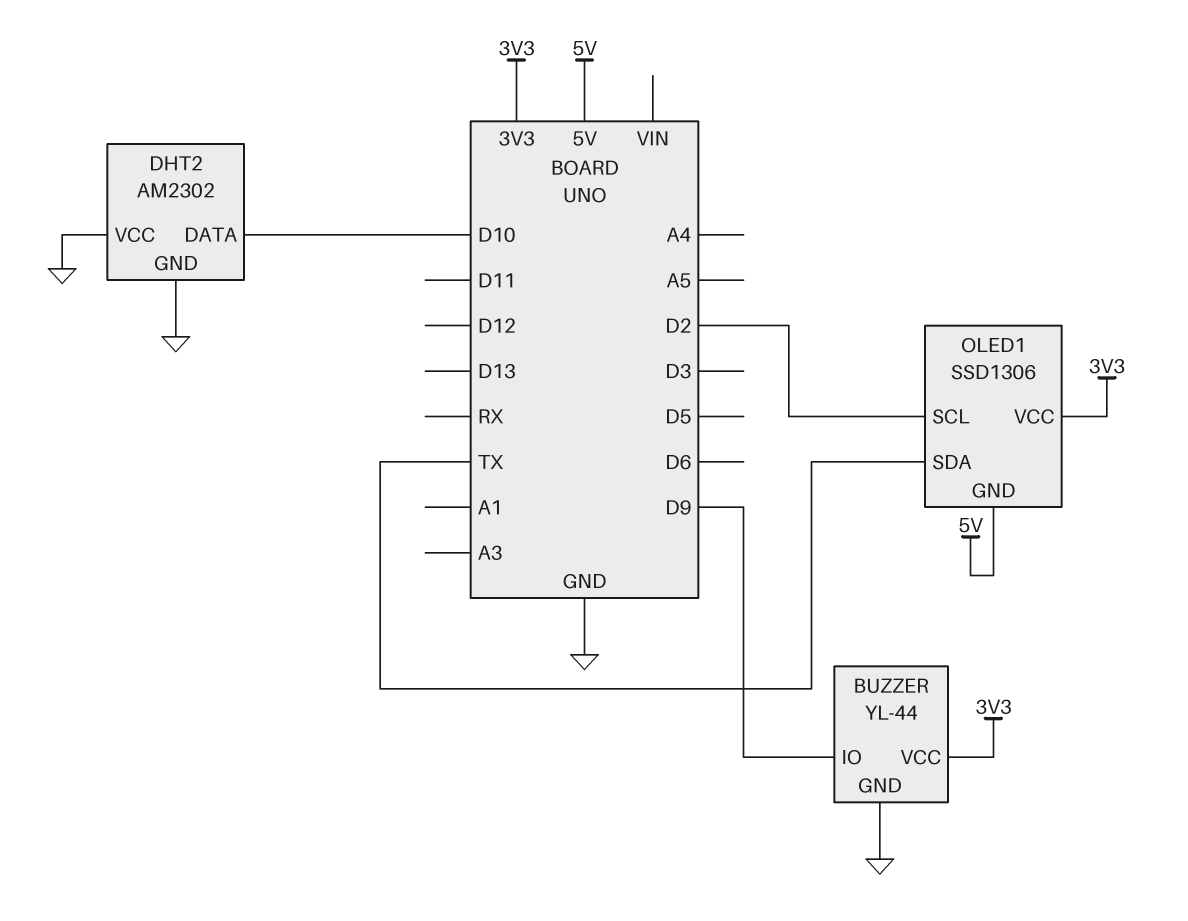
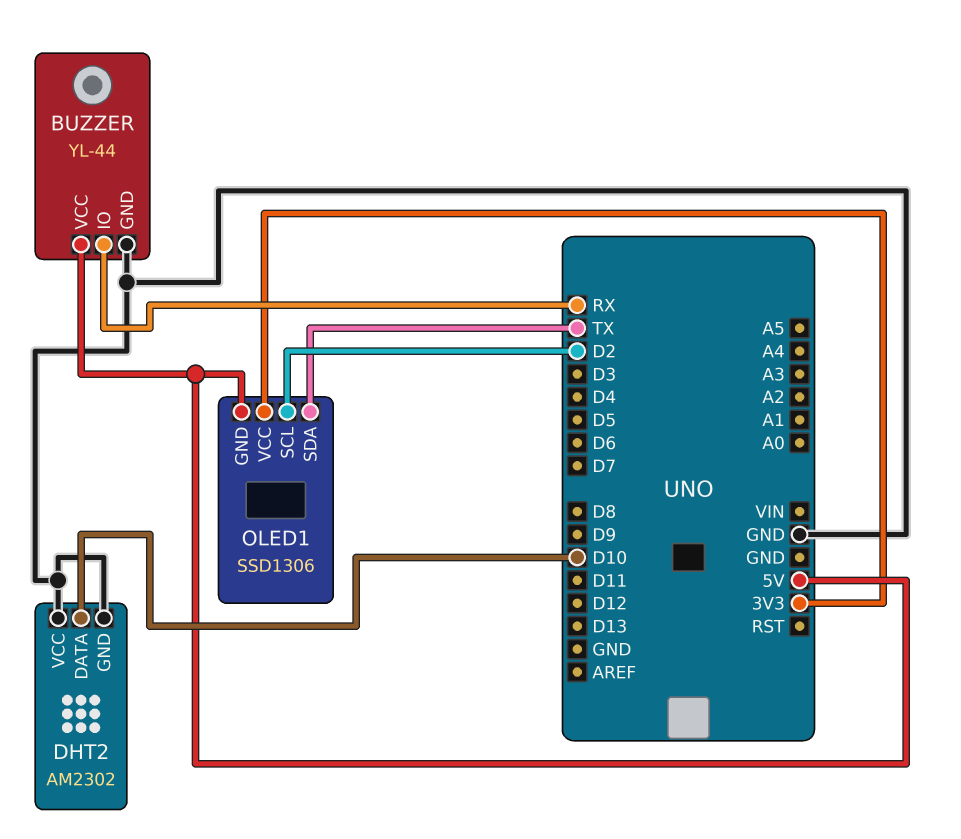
BUZZER pin IO: D9 -> RX
BUZZER pin VCC: 3V3 -> 5V

